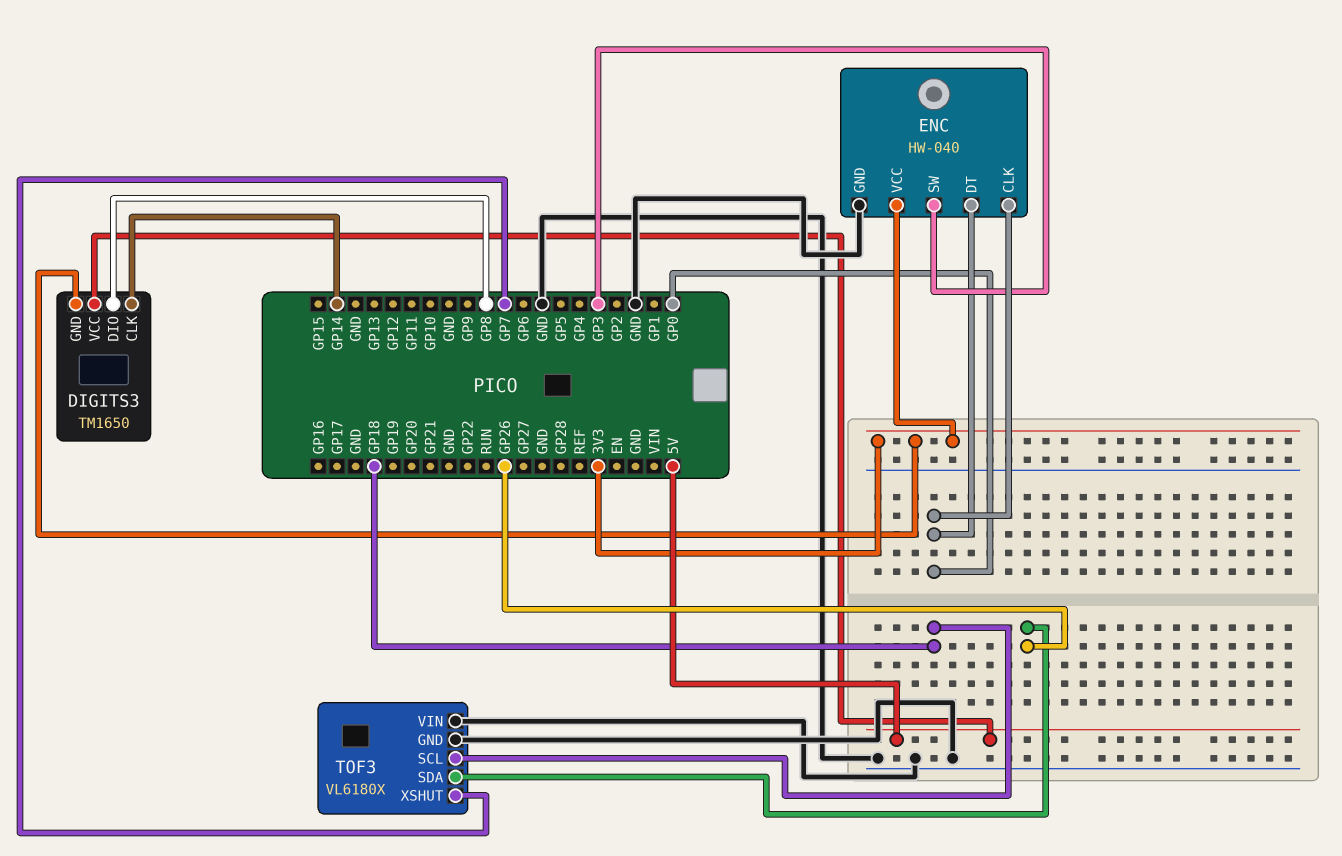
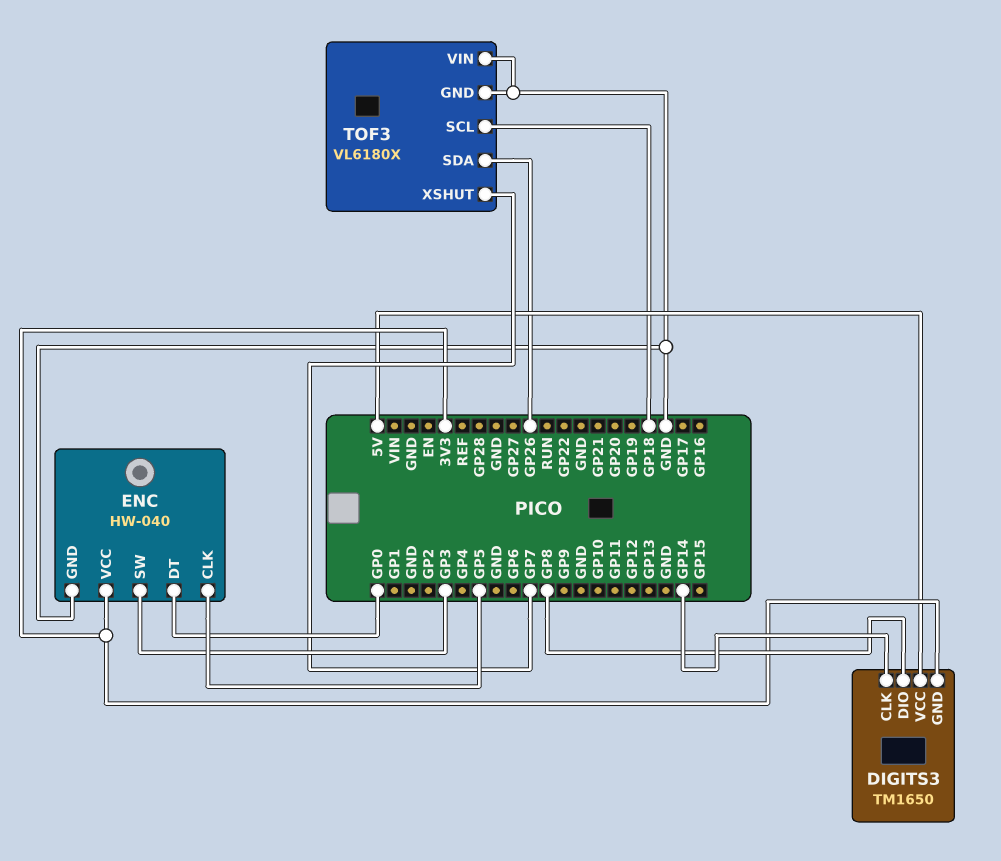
ENC pin CLK: GP0 -> GP5

